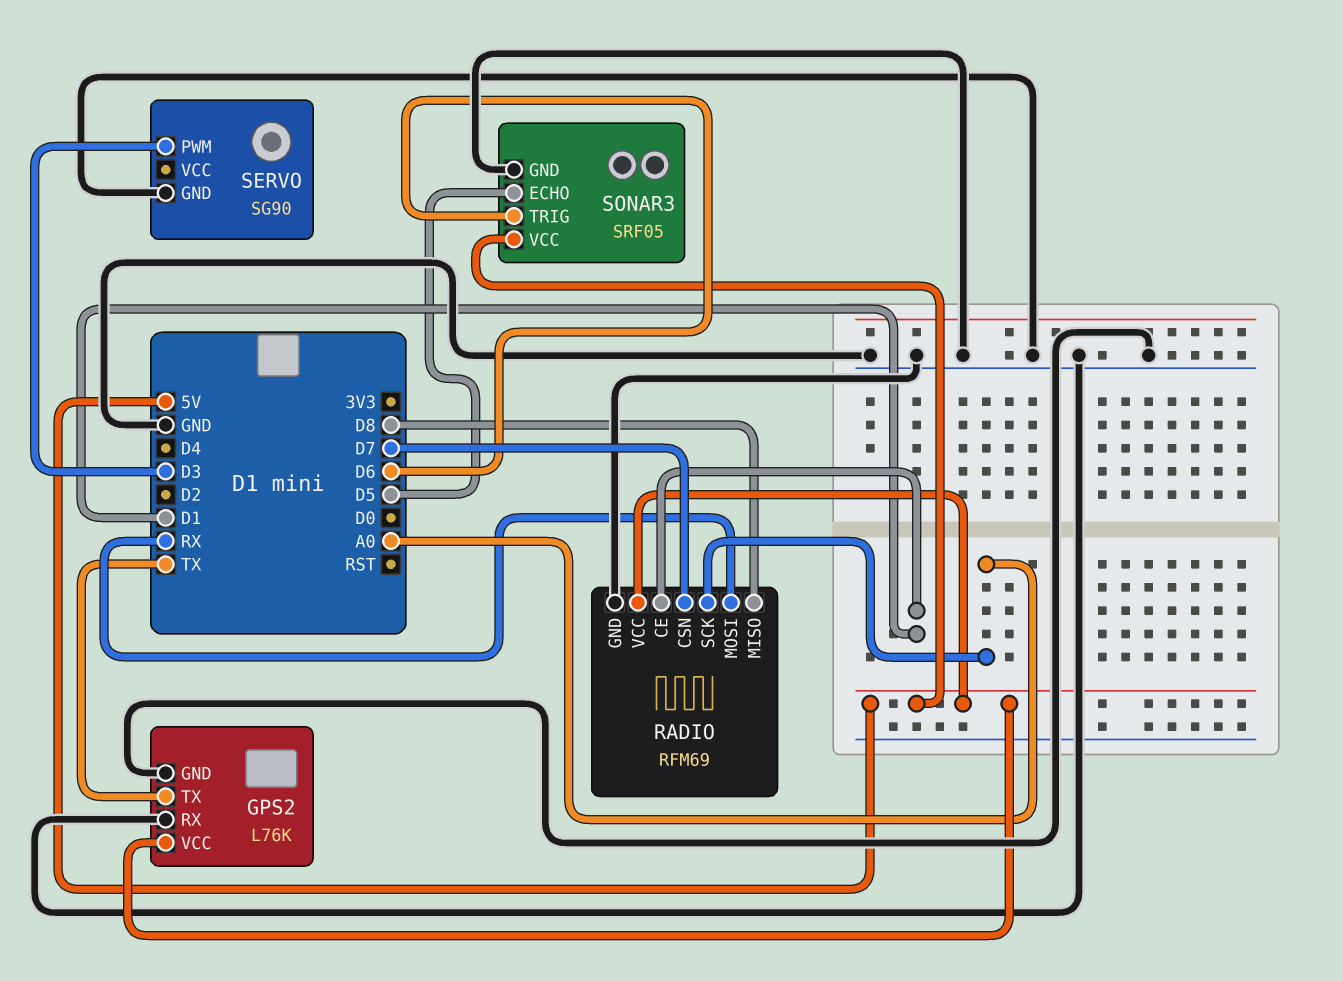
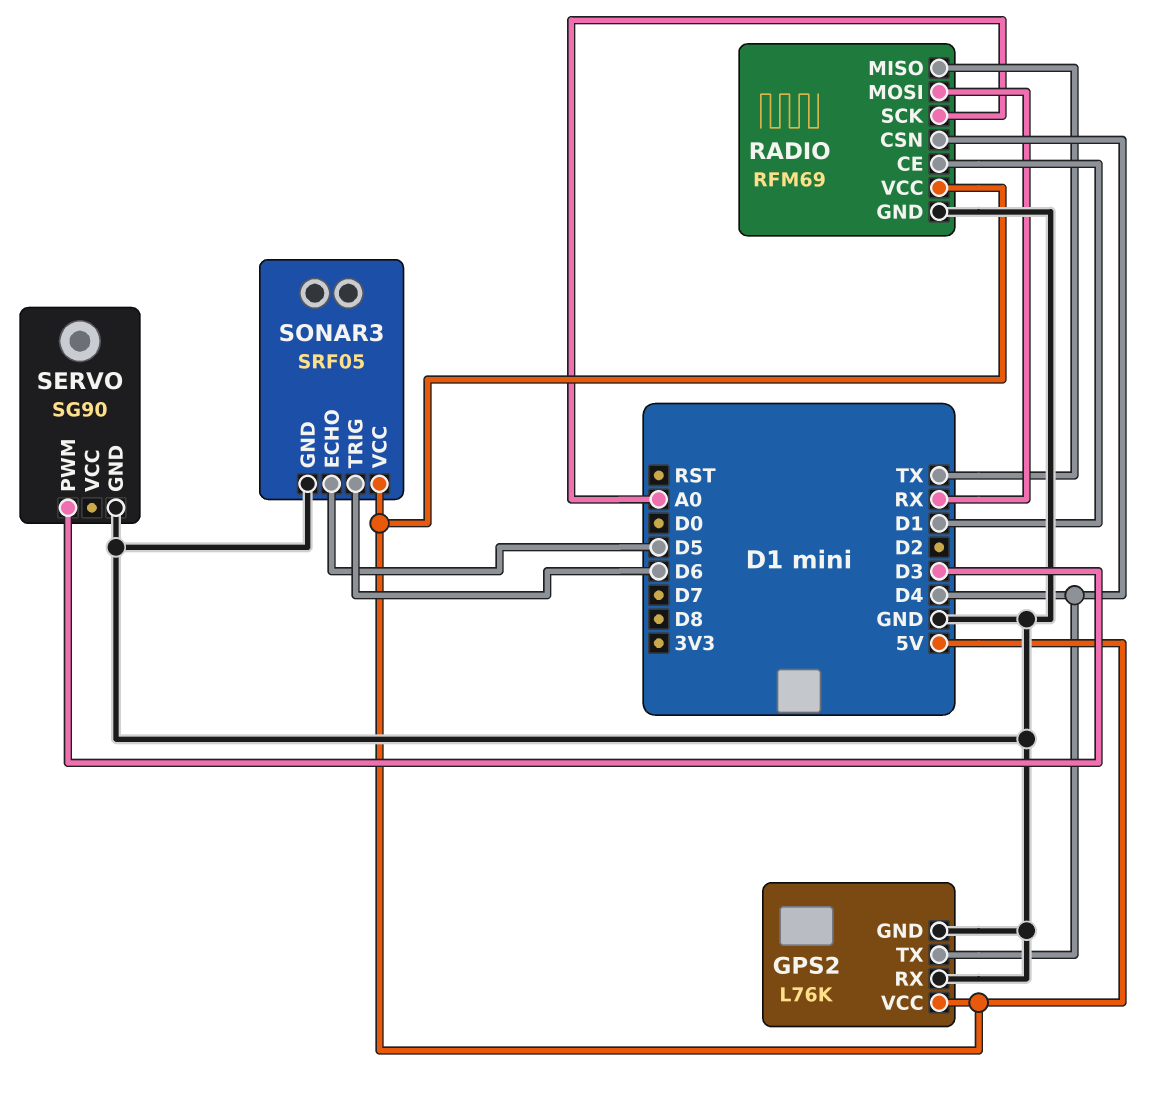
GPS2 pin TX: TX -> D4
RADIO pin CSN: D7 -> D4
RADIO pin MISO: D8 -> TX

